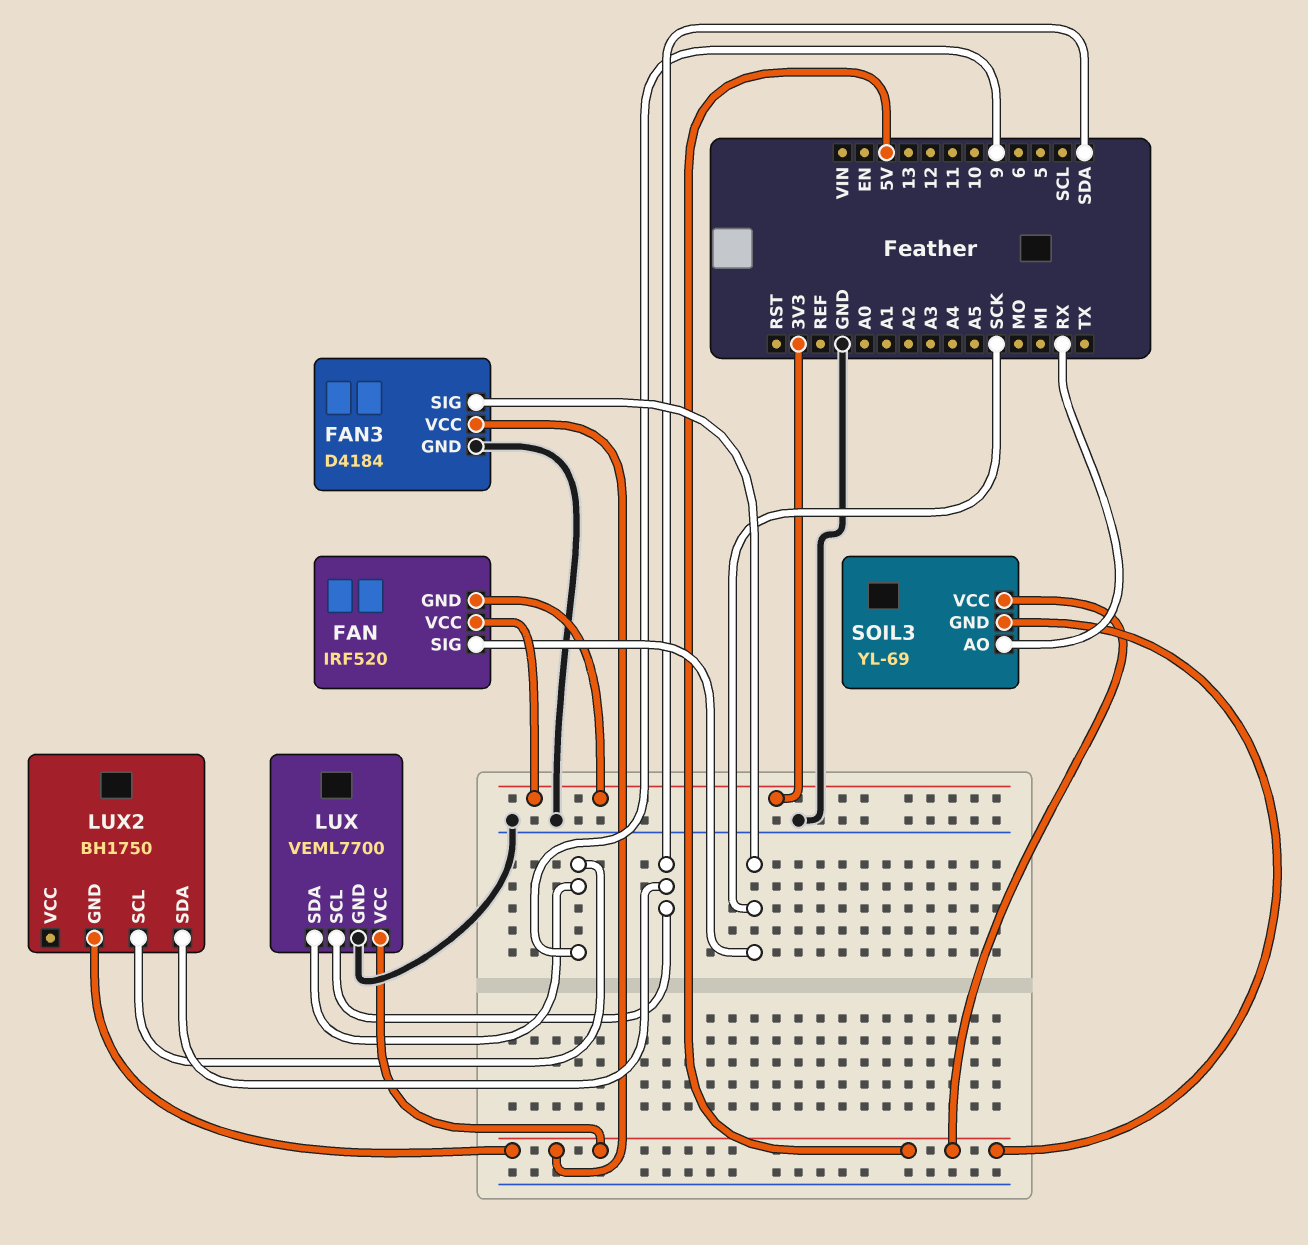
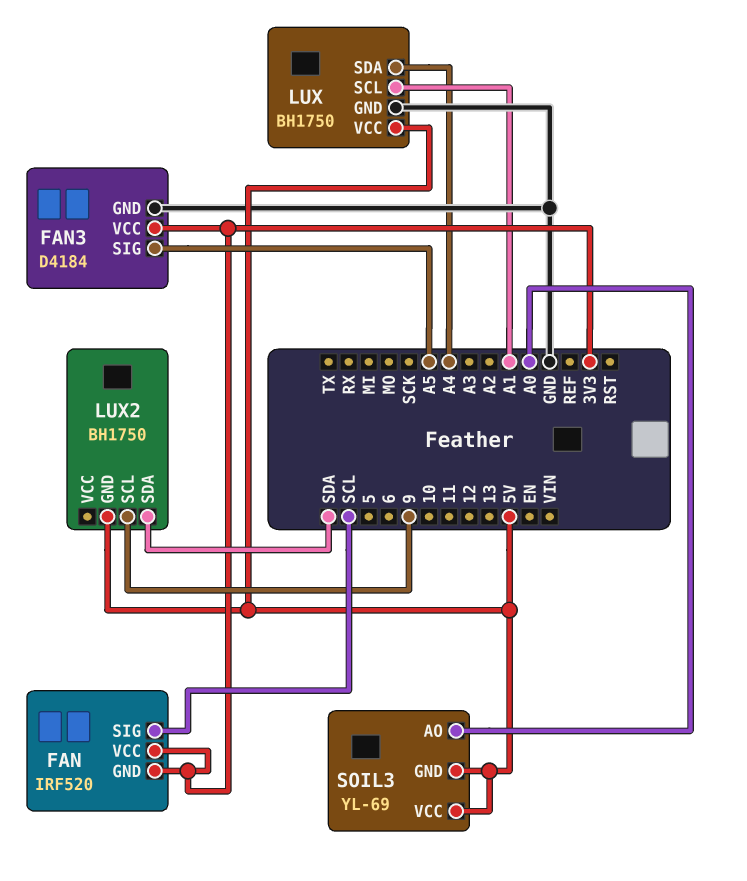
FAN pin SIG: SCK -> SCL
FAN3 pin SIG: SCK -> A5
FAN3 pin VCC: 5V -> 3V3
LUX: VEML7700 -> BH1750
LUX pin SCL: SDA -> A1
LUX pin SDA: 9 -> A4
SOIL3 pin AO: RX -> A0

